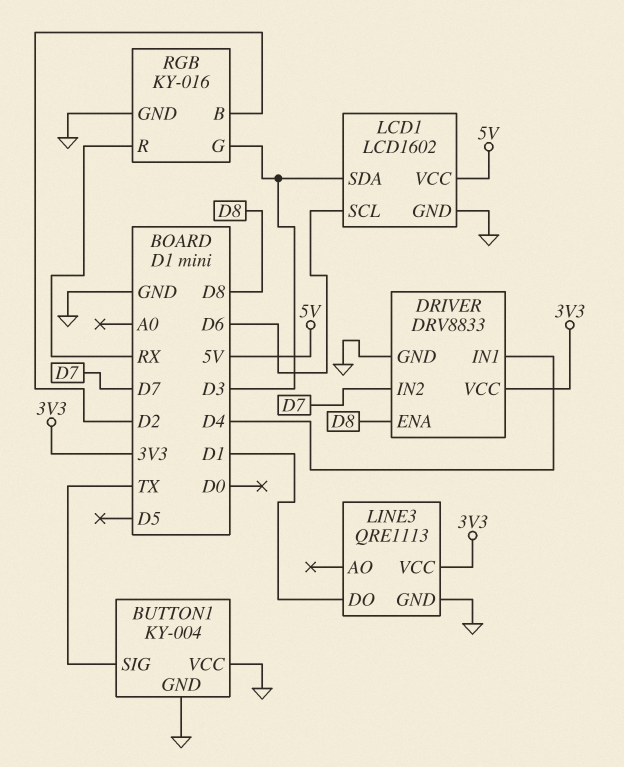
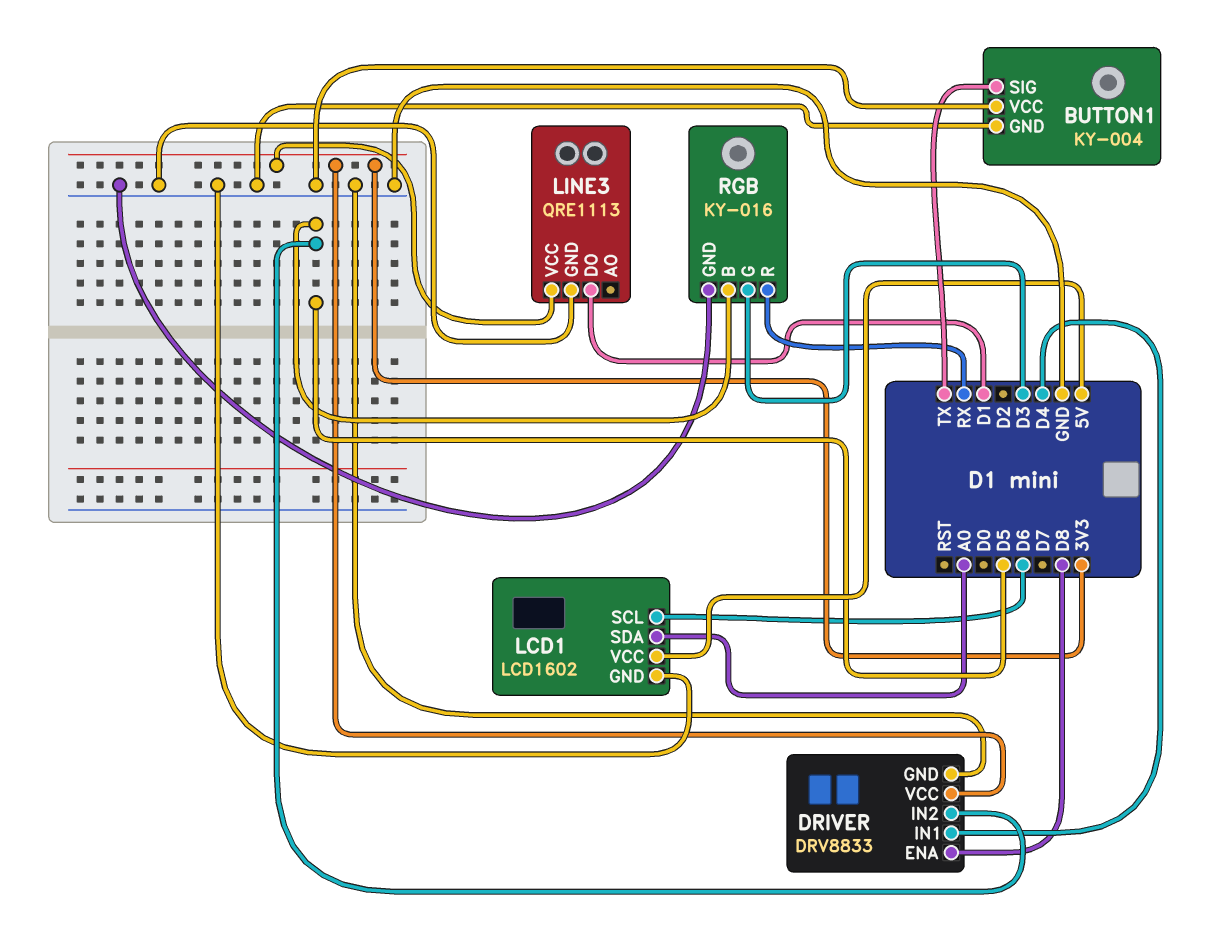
DRIVER pin IN2: D7 -> D5
LCD1 pin SDA: D3 -> A0
RGB pin B: D2 -> D5

